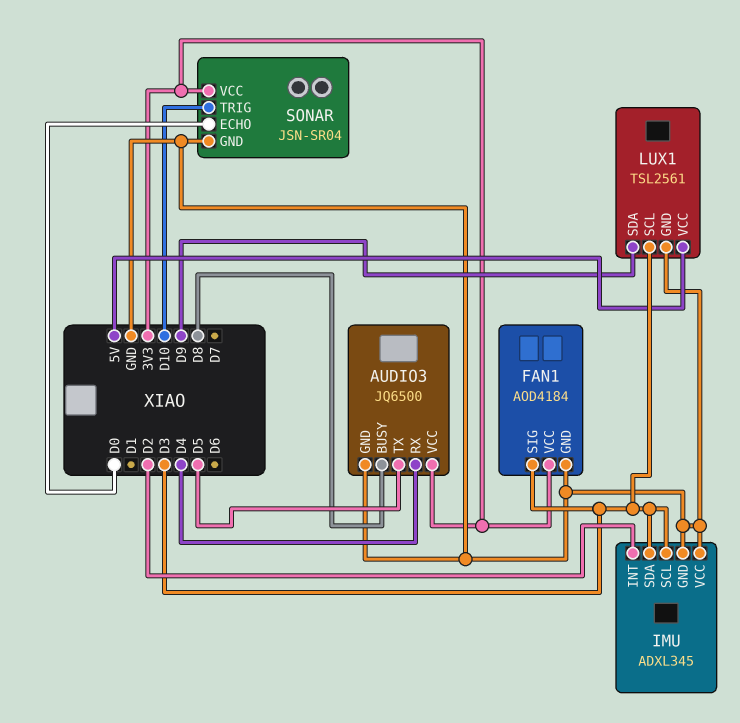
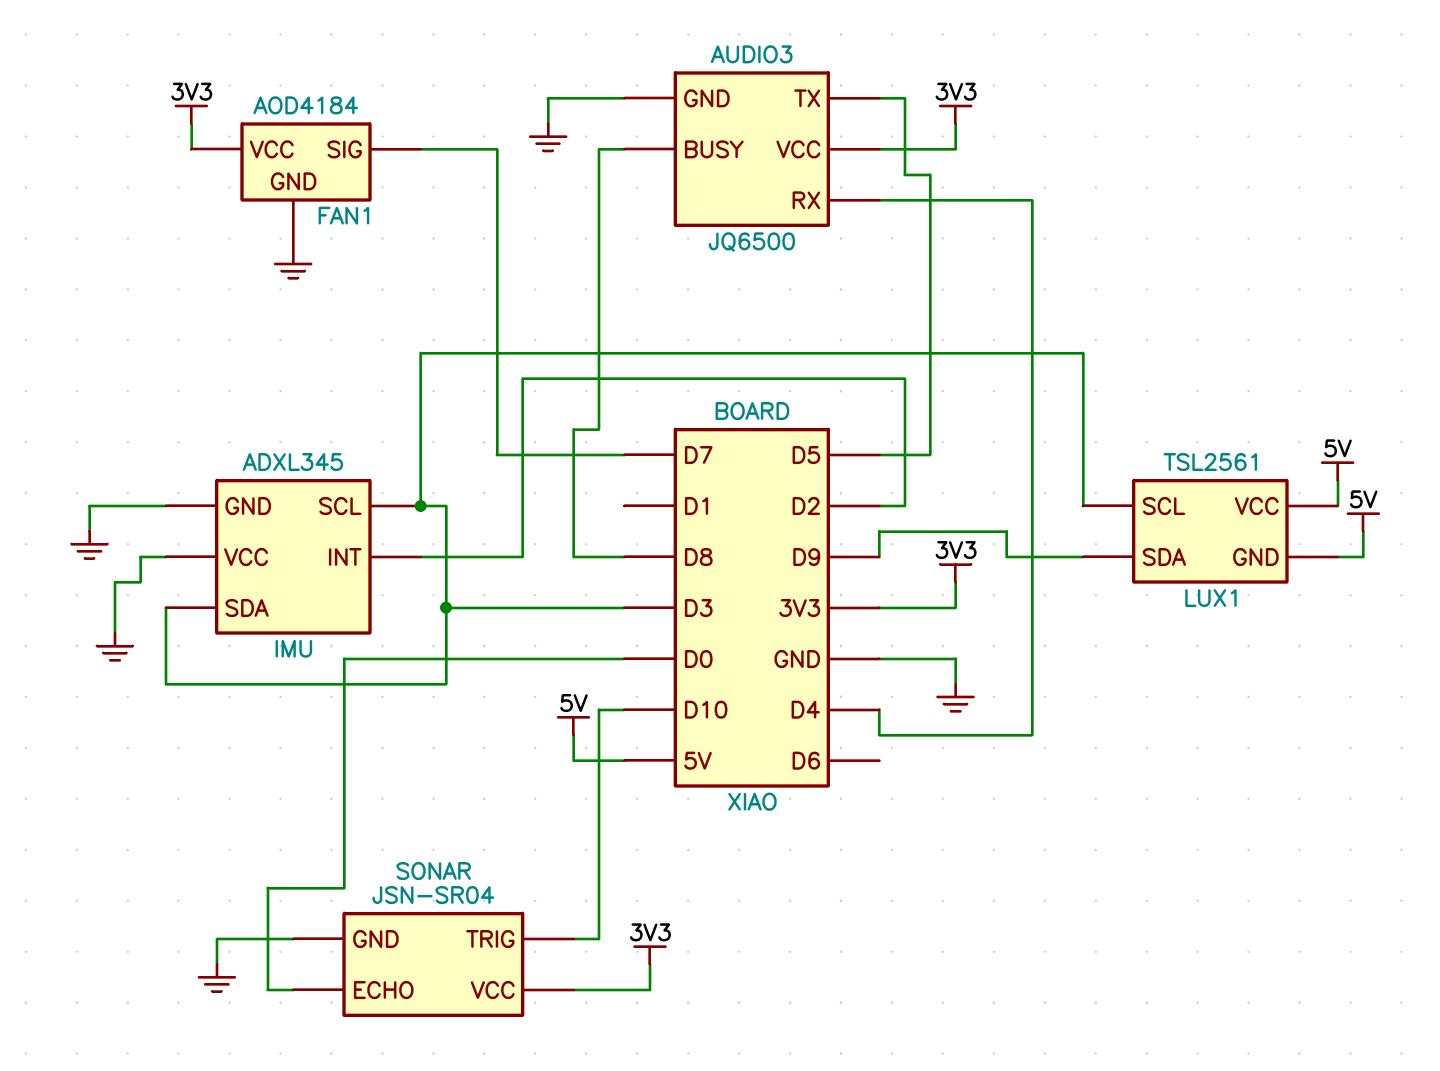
FAN1 pin SIG: D3 -> D7
LUX1 pin GND: GND -> 5V

